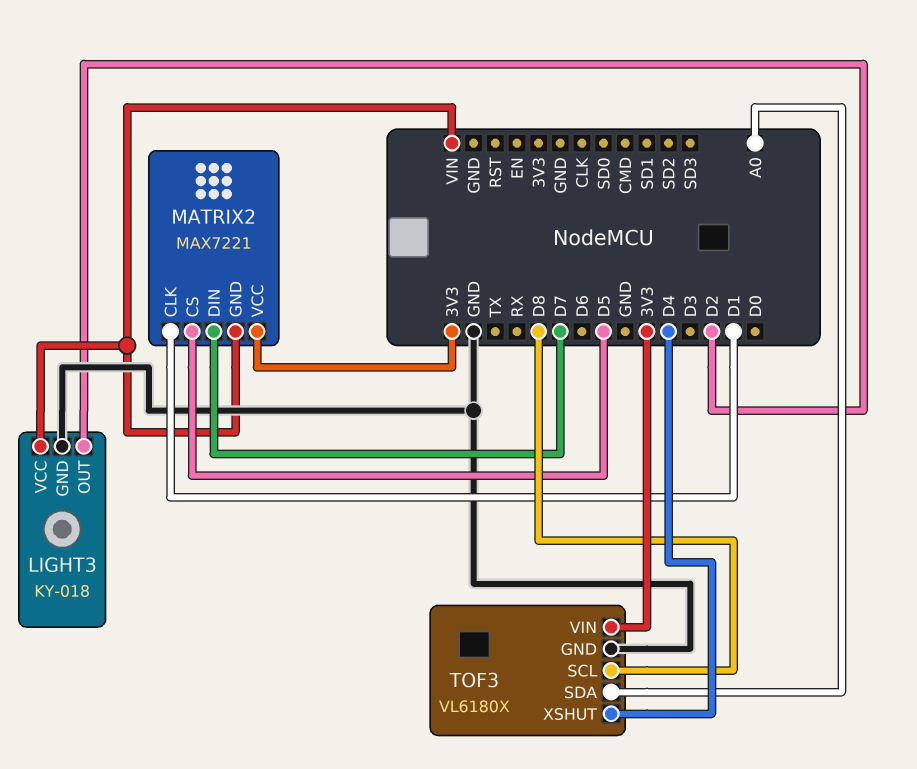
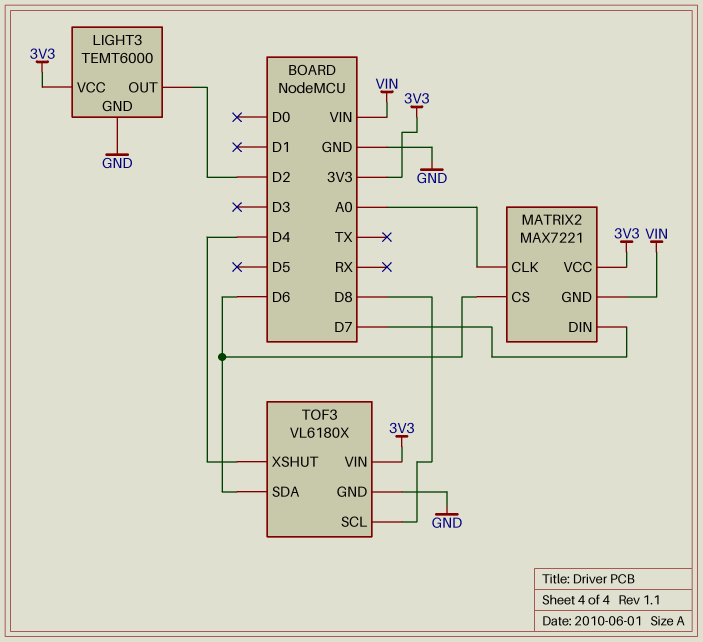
LIGHT3: KY-018 -> TEMT6000
LIGHT3 pin VCC: VIN -> 3V3
MATRIX2 pin CLK: D1 -> A0
MATRIX2 pin CS: D5 -> D6
TOF3 pin SDA: A0 -> D6

